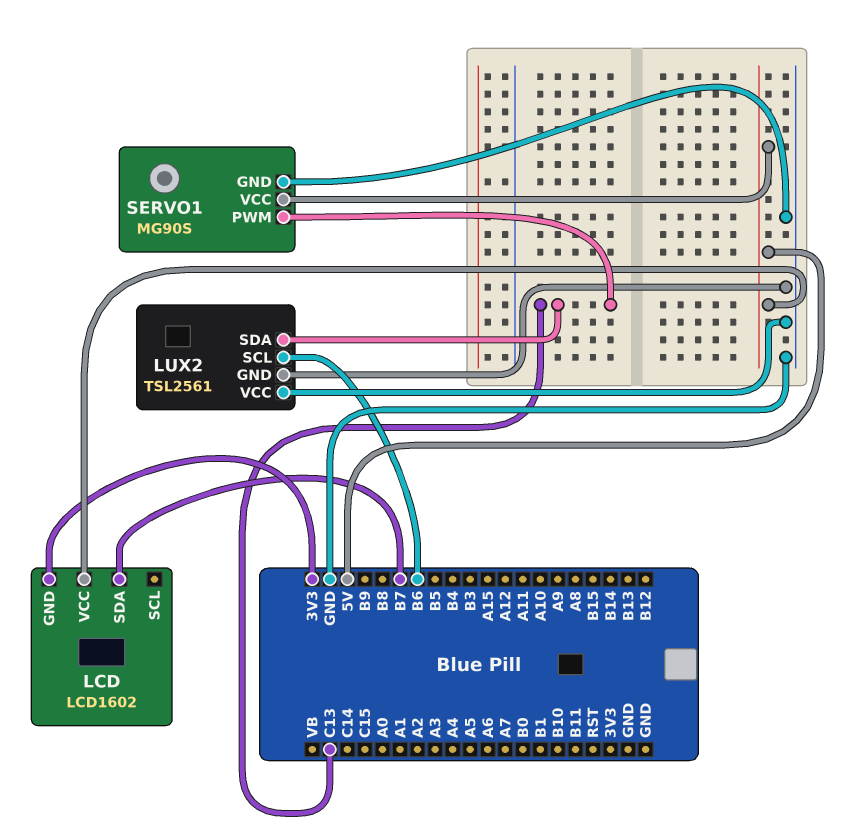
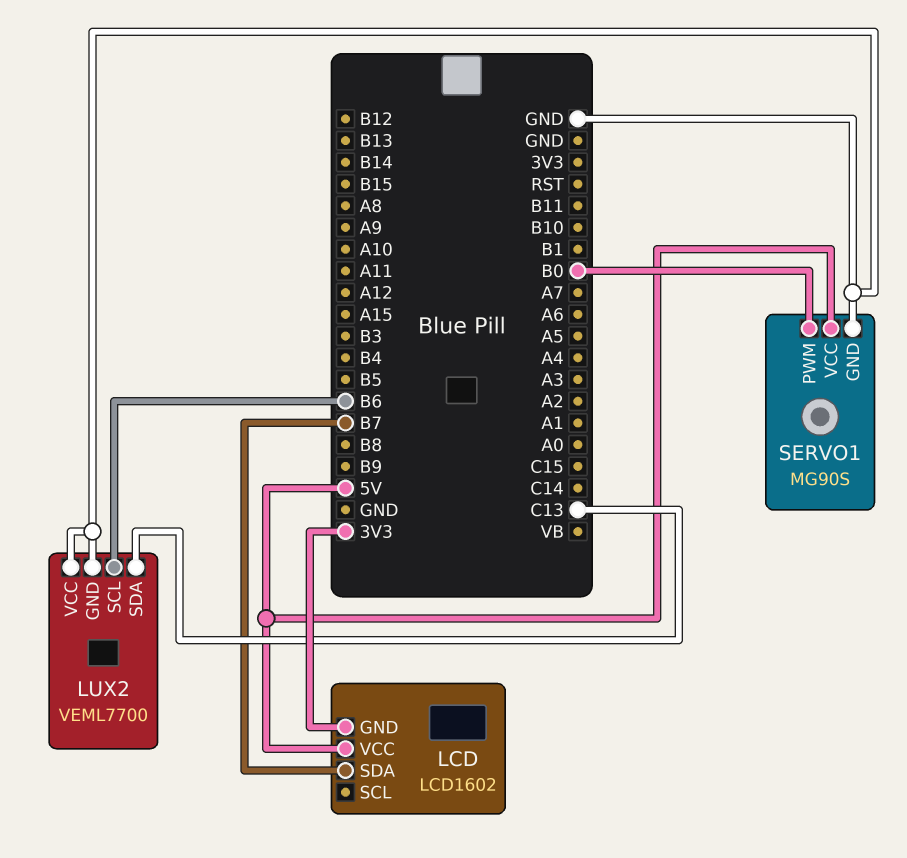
LUX2: TSL2561 -> VEML7700
SERVO1 pin PWM: C13 -> B0

